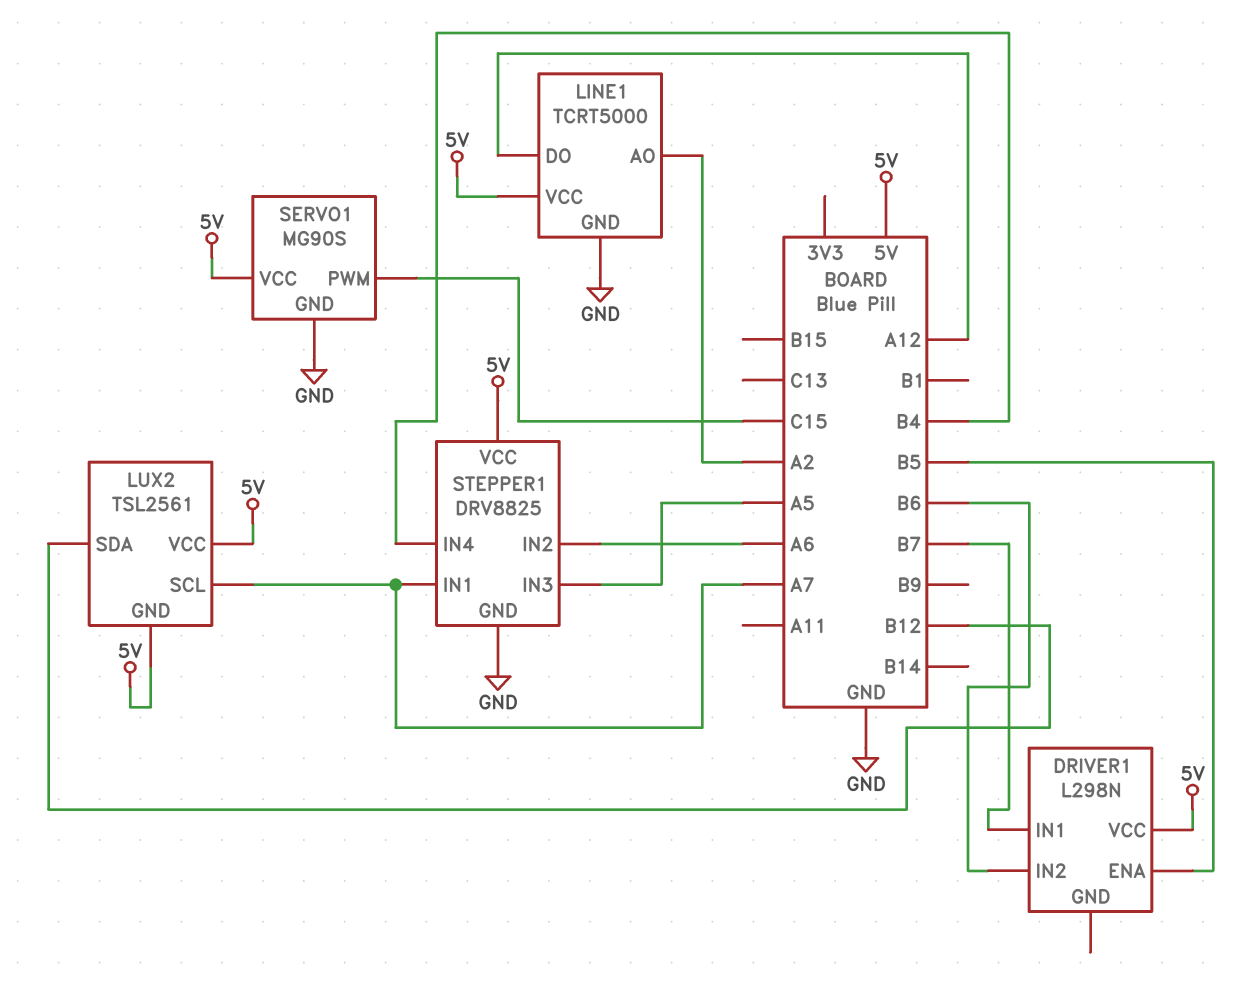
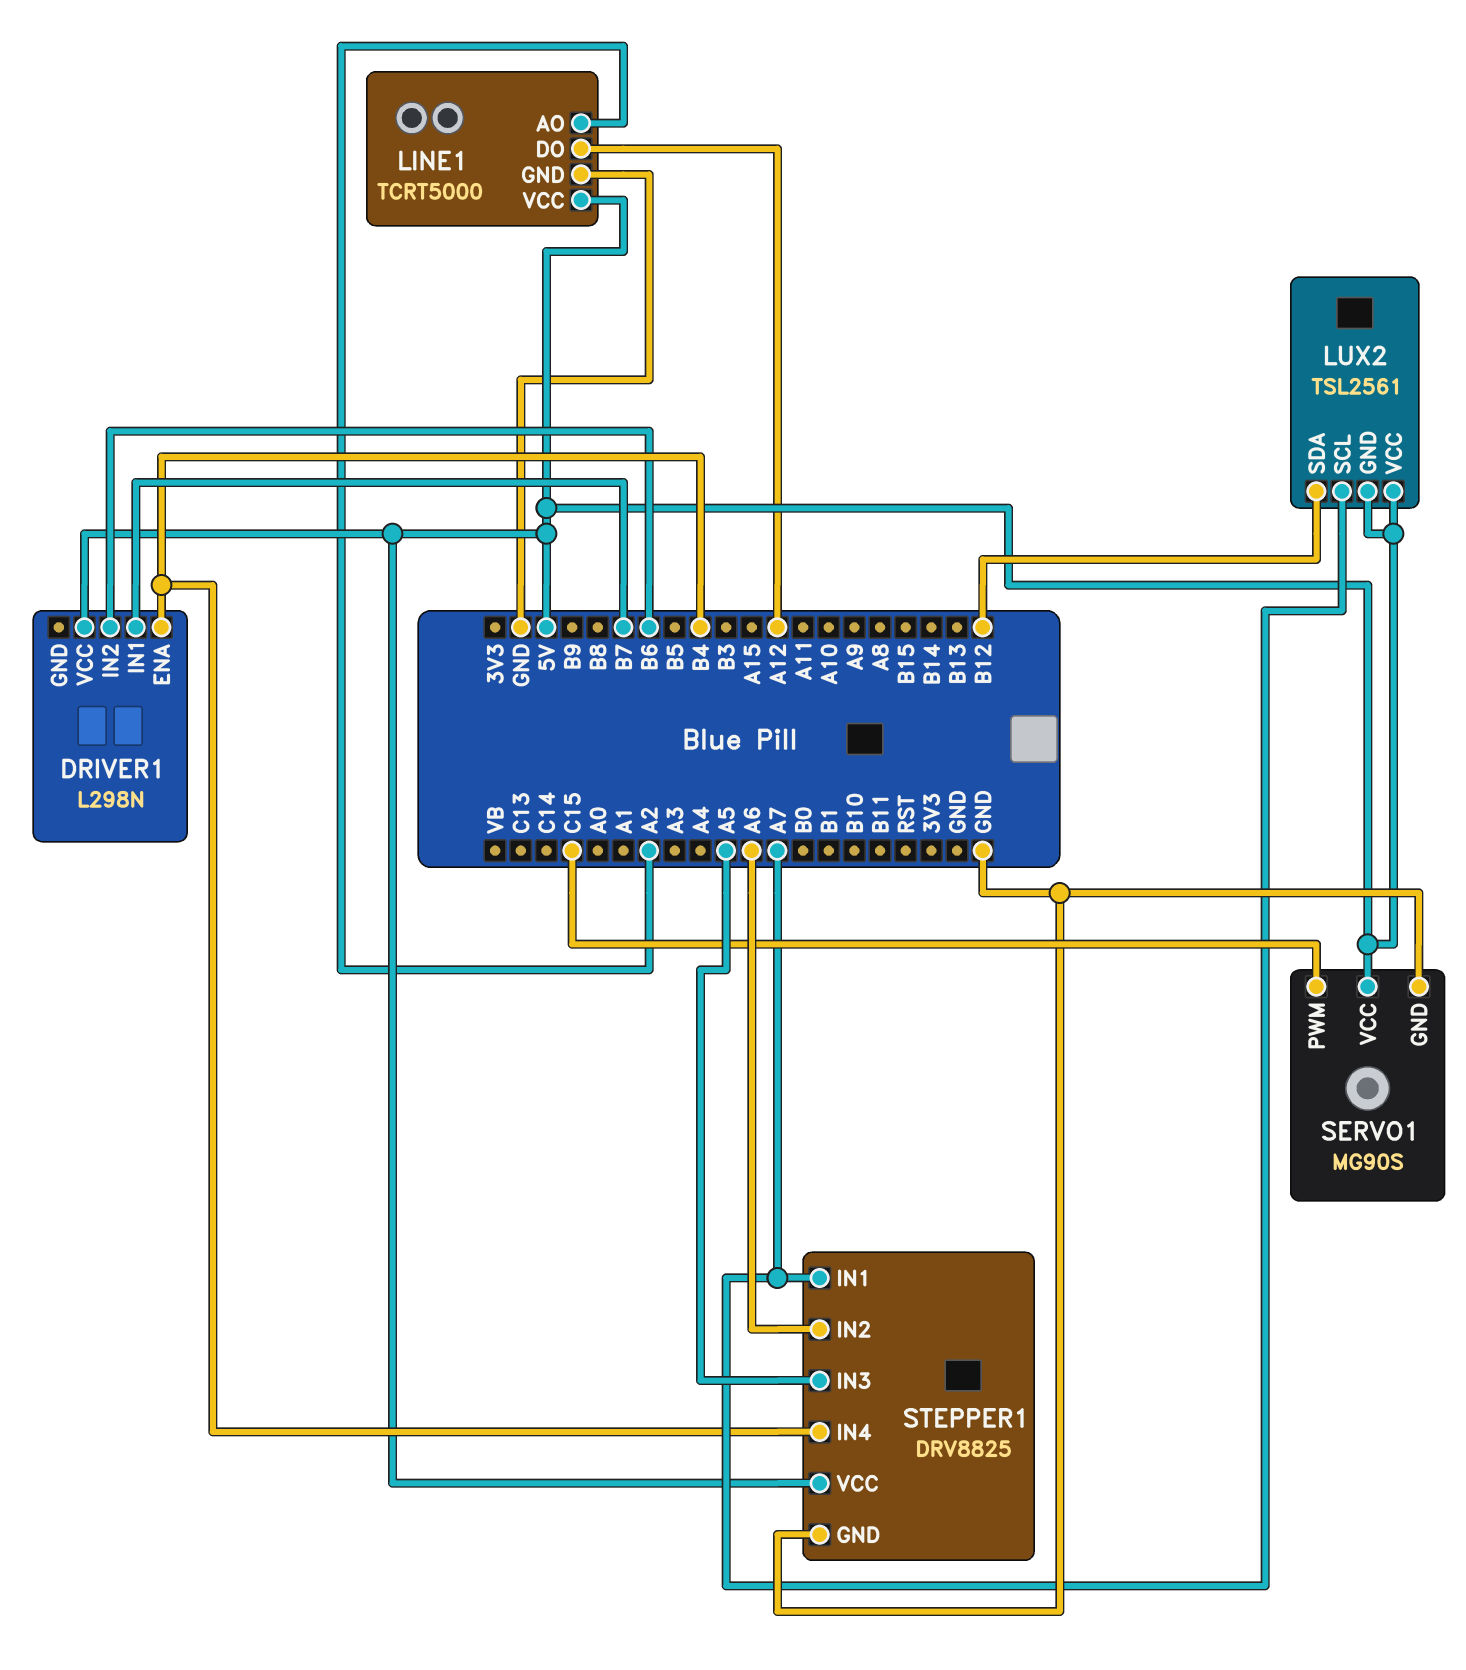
DRIVER1 pin ENA: B5 -> B4

